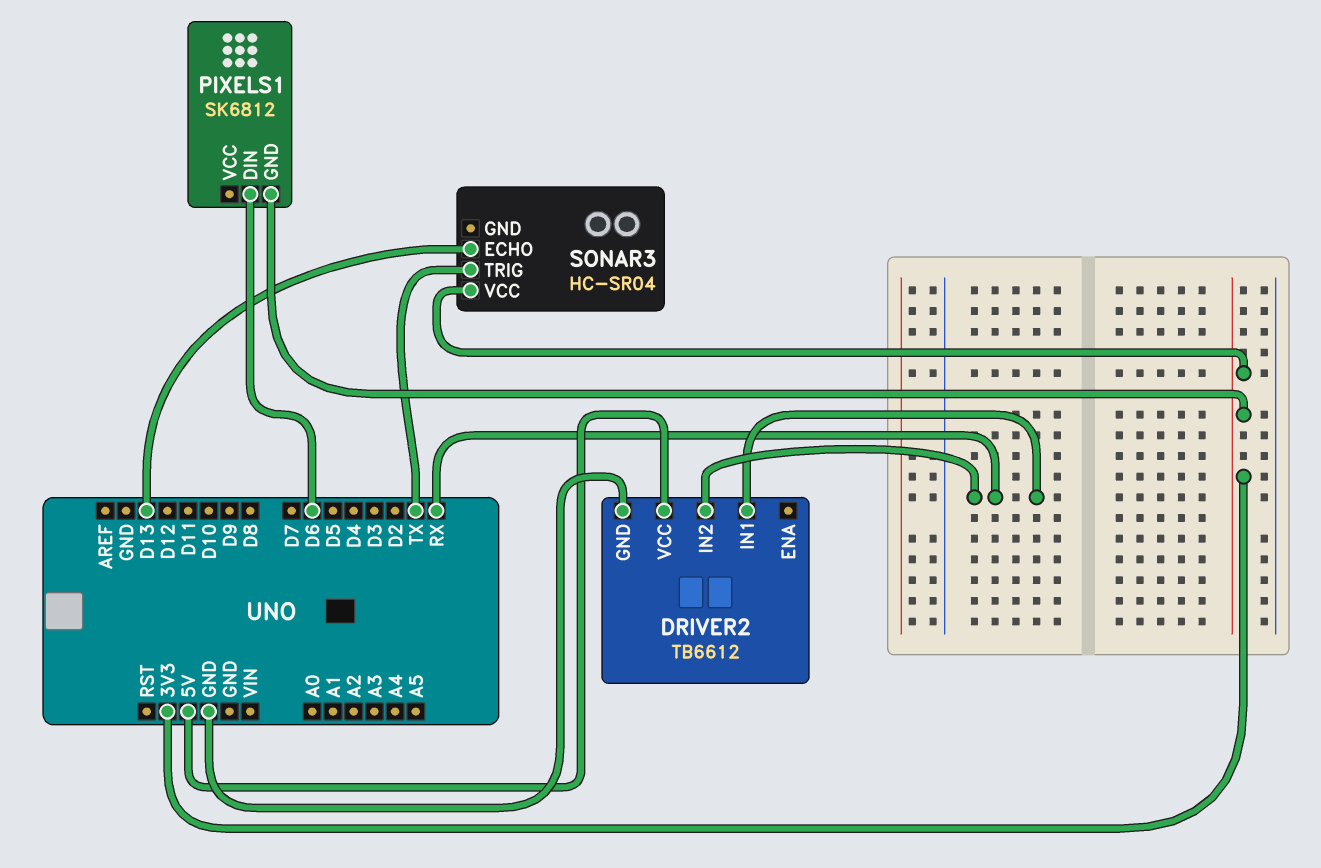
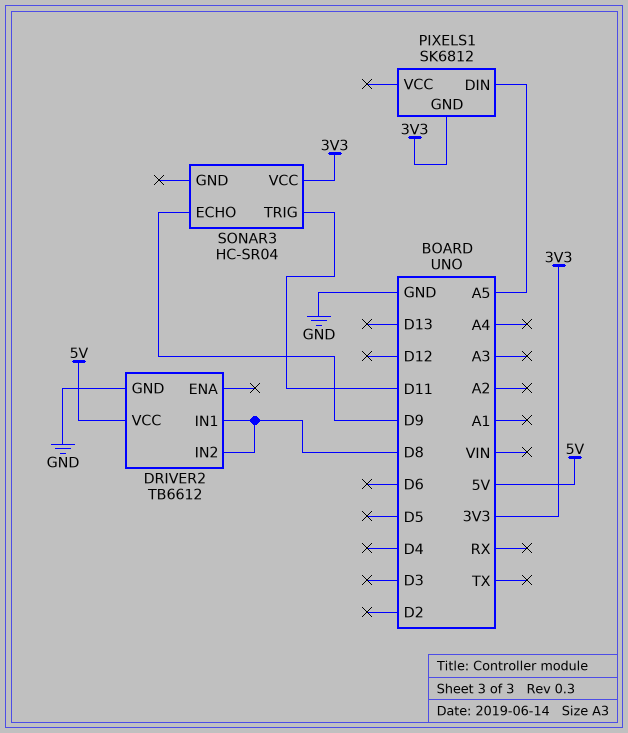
DRIVER2 pin IN1: RX -> D8
DRIVER2 pin IN2: RX -> D8
PIXELS1 pin DIN: D6 -> A5
SONAR3 pin ECHO: D13 -> D9
SONAR3 pin TRIG: TX -> D11

